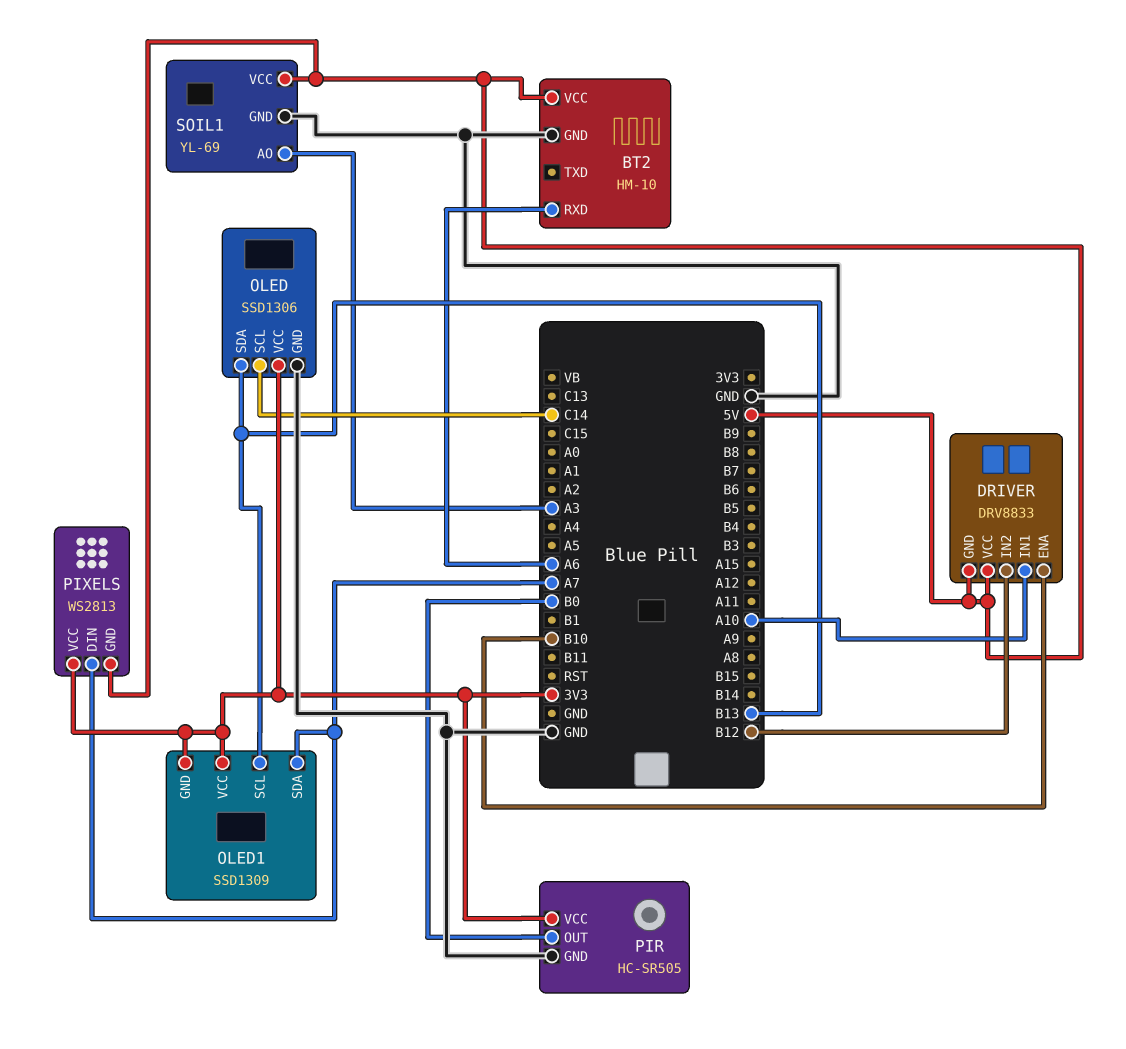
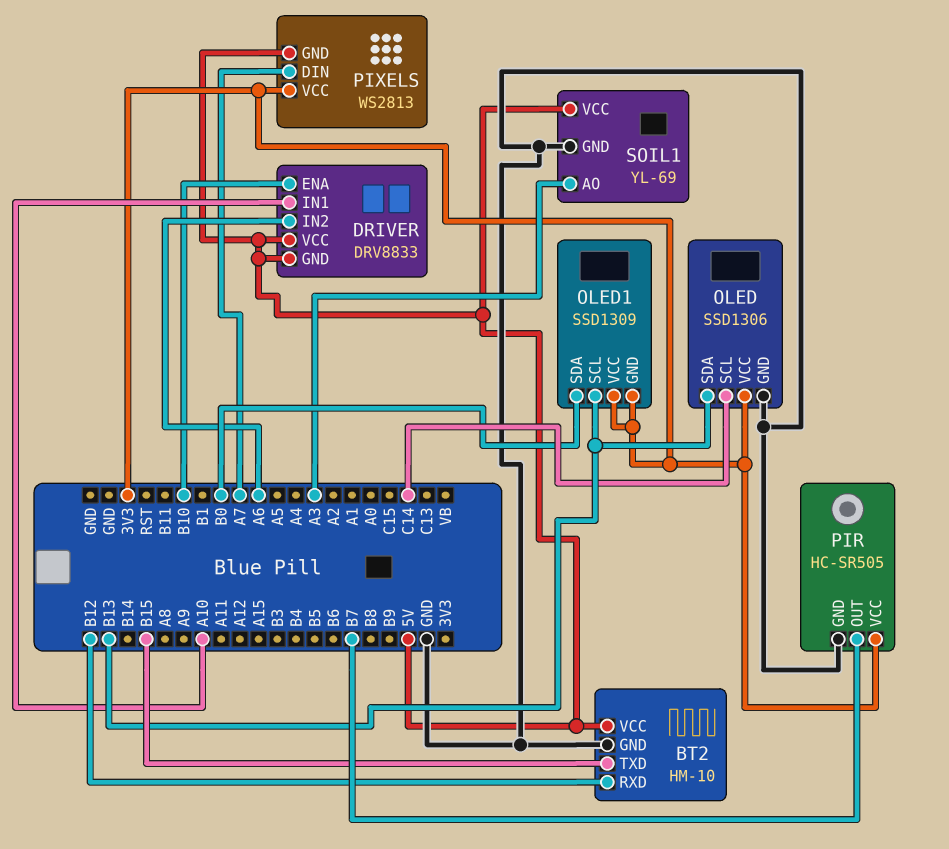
BT2 pin RXD: A6 -> B12
BT2 pin TXD: none -> B15
DRIVER pin IN2: B12 -> A6
OLED1 pin SDA: A7 -> B0
PIR pin OUT: B0 -> B7

